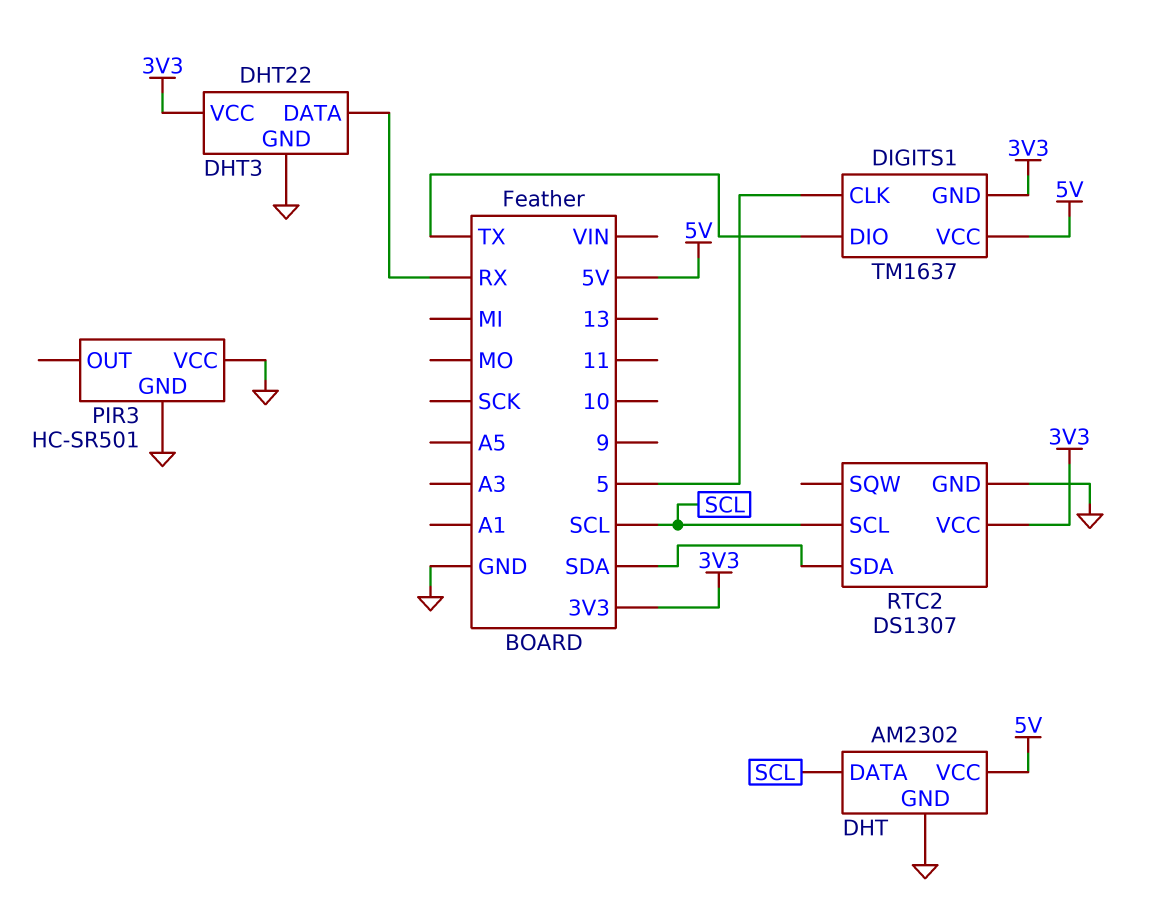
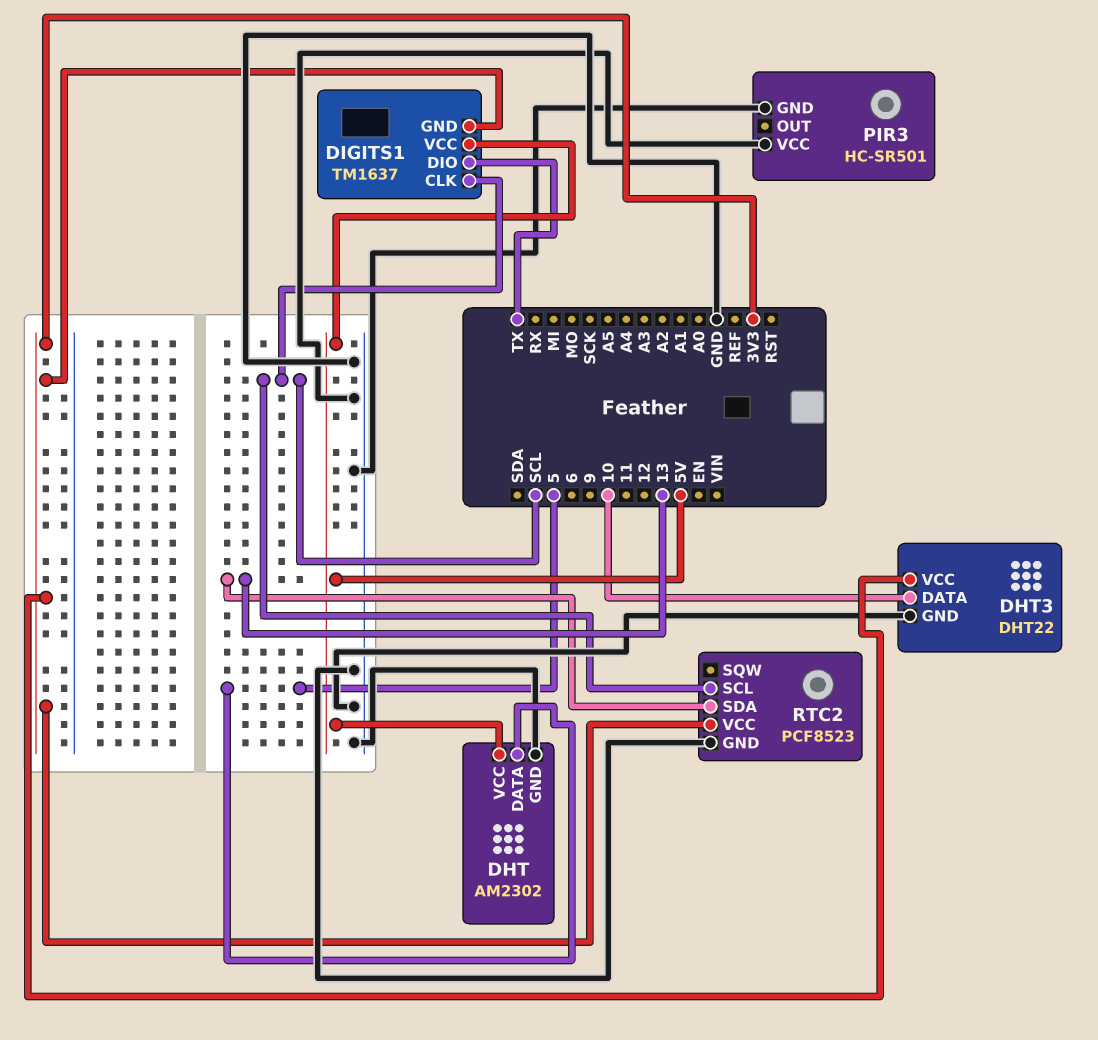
DHT pin DATA: SCL -> 5
DHT3 pin DATA: RX -> 10
DIGITS1 pin CLK: 5 -> SCL
RTC2: DS1307 -> PCF8523
RTC2 pin SDA: SDA -> 13

